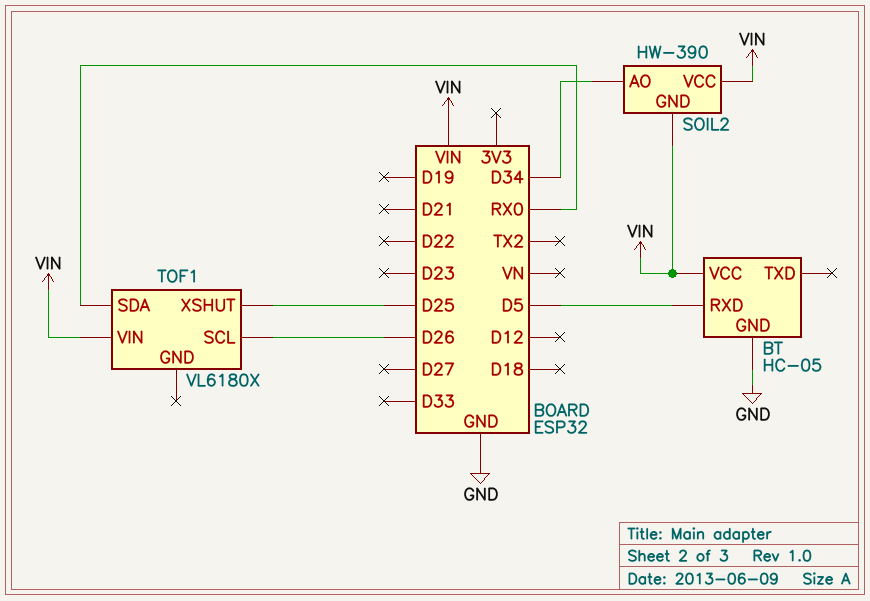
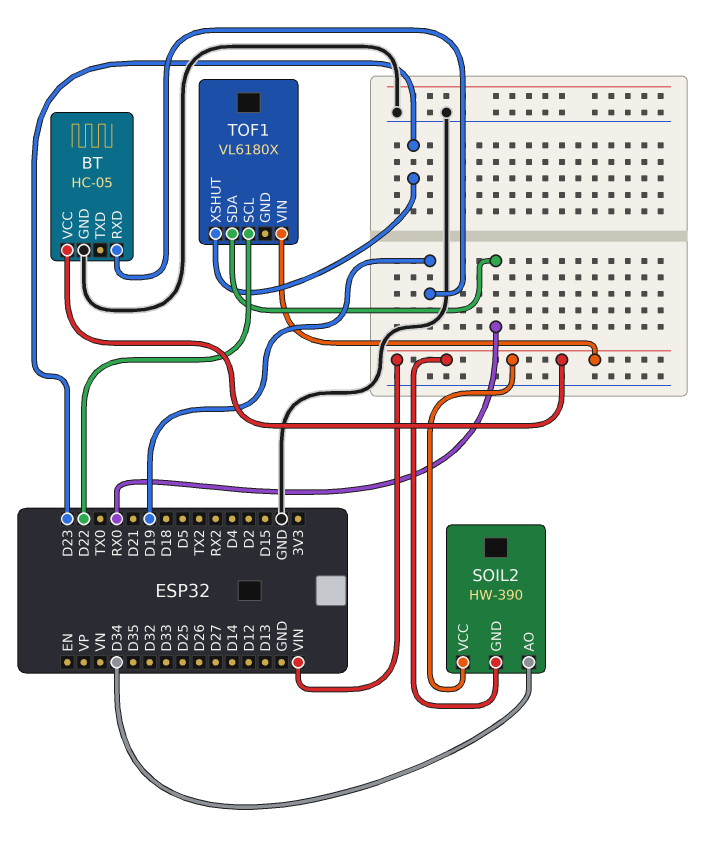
BT pin RXD: D5 -> D19
TOF1 pin SCL: D26 -> D22
TOF1 pin XSHUT: D25 -> D23

